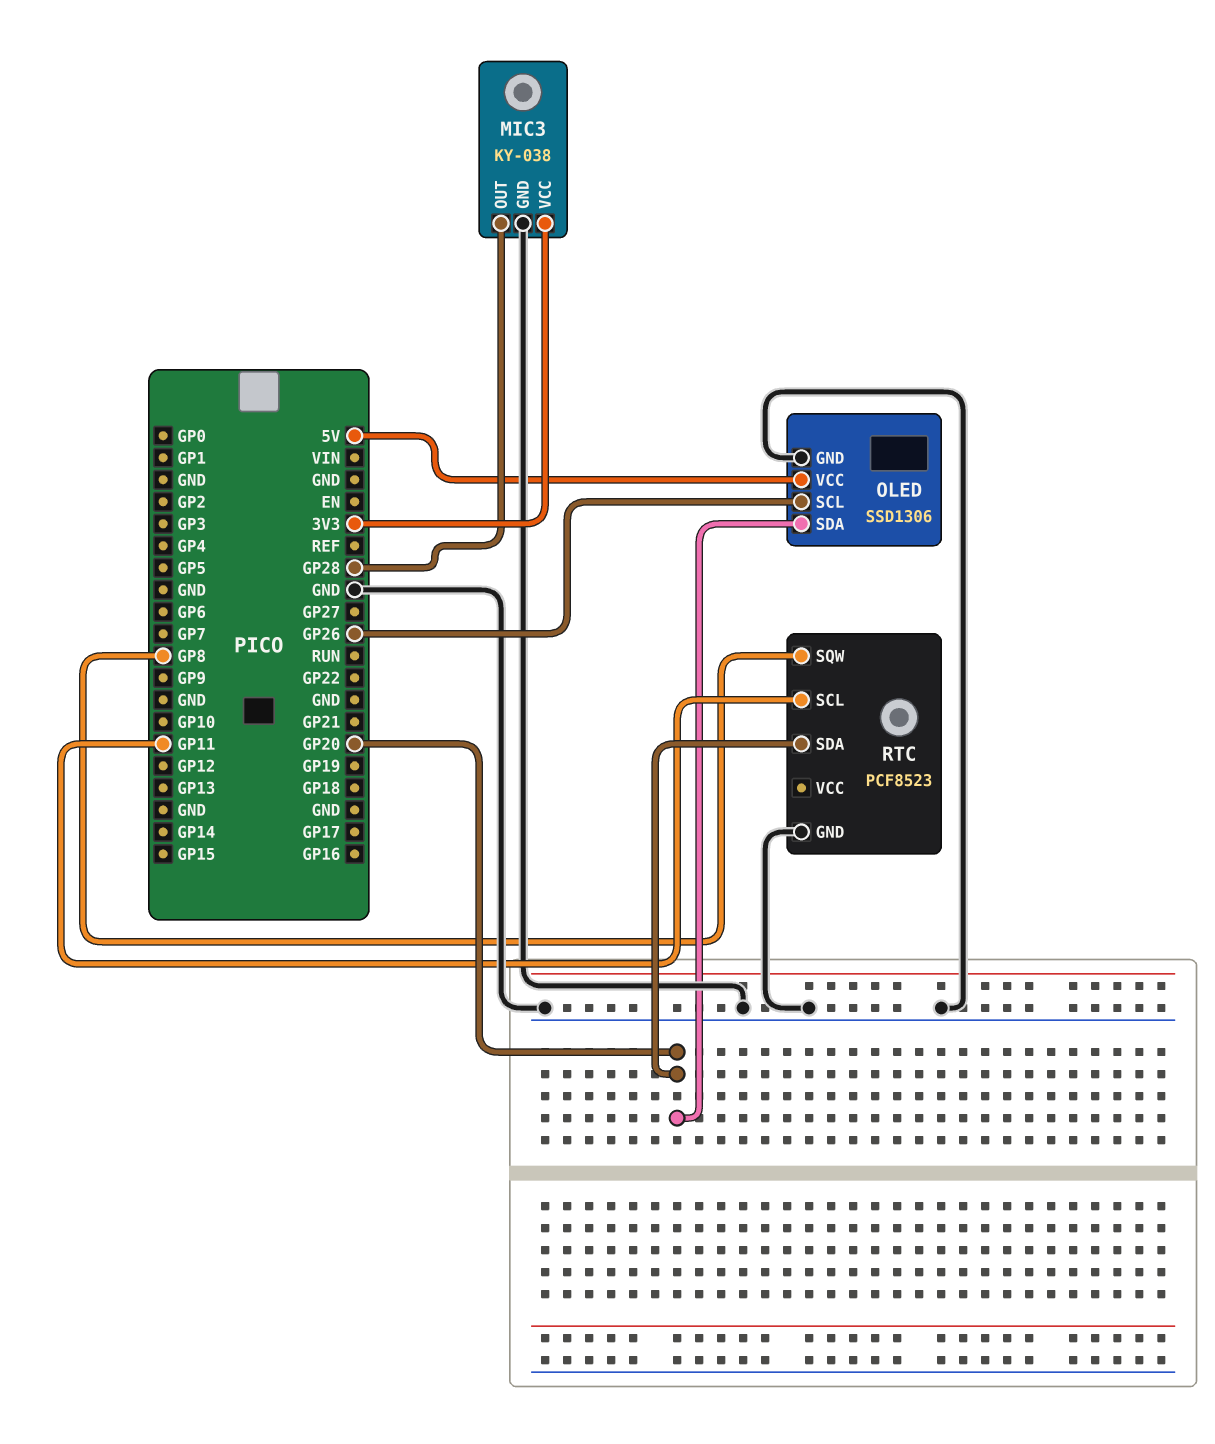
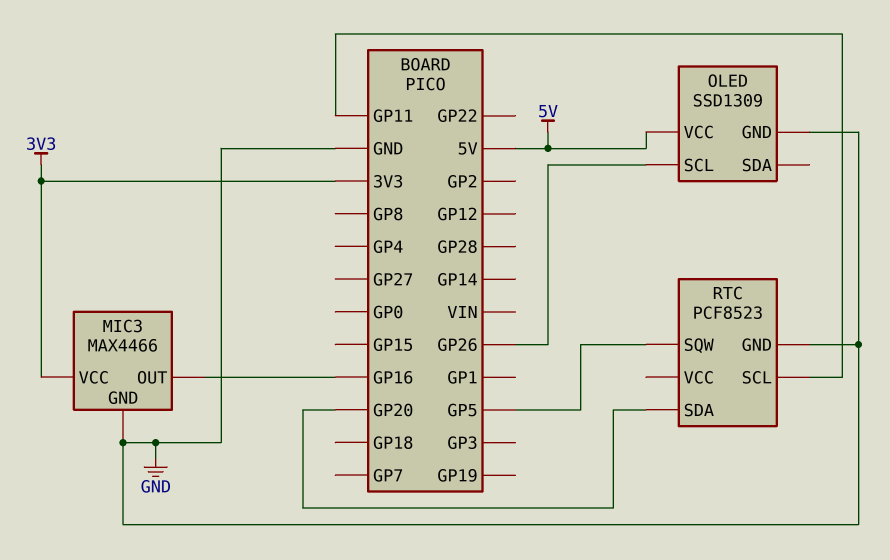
MIC3: KY-038 -> MAX4466
MIC3 pin OUT: GP28 -> GP16
OLED: SSD1306 -> SSD1309
OLED pin SDA: GP20 -> none
RTC pin SQW: GP8 -> GP5

